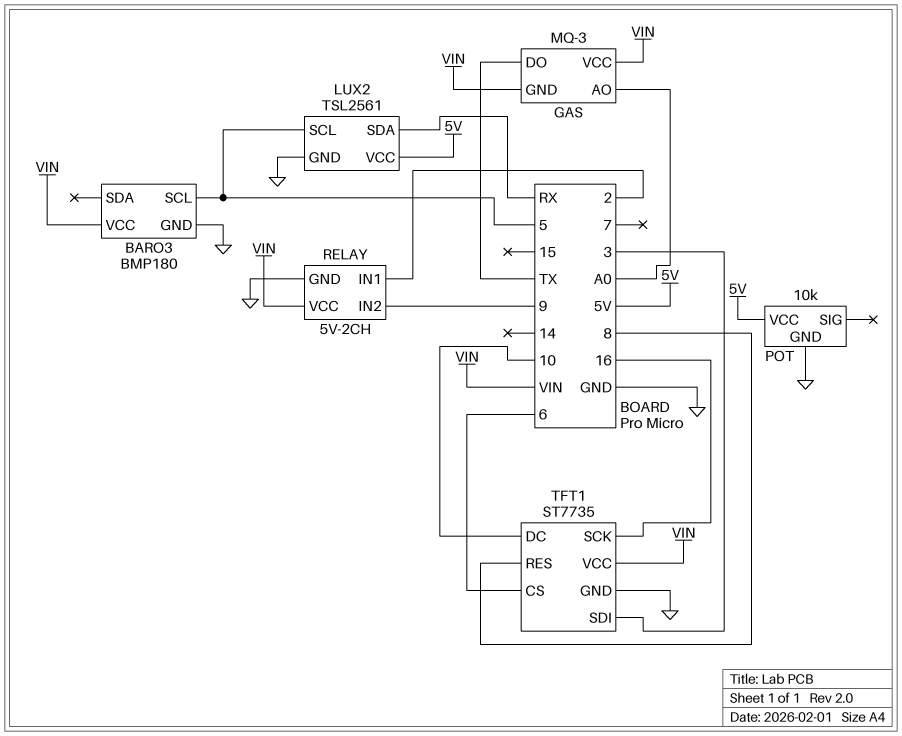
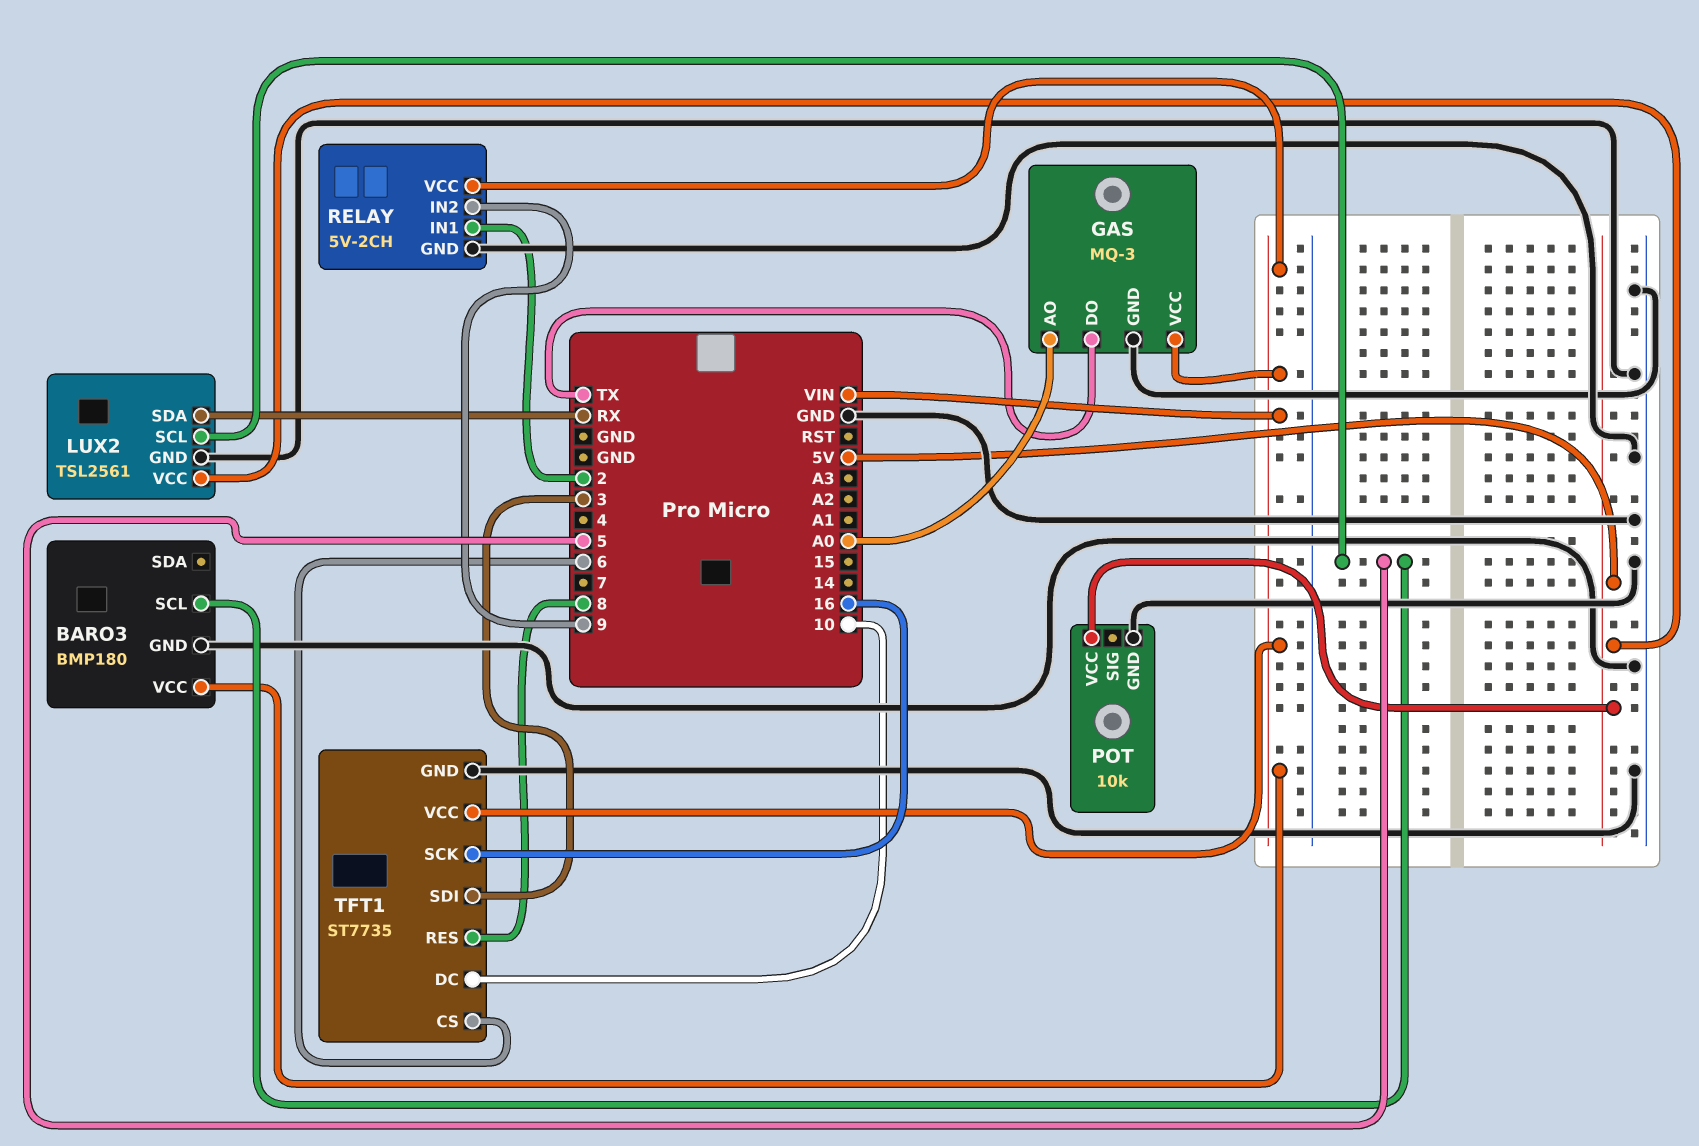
GAS pin GND: VIN -> GND

